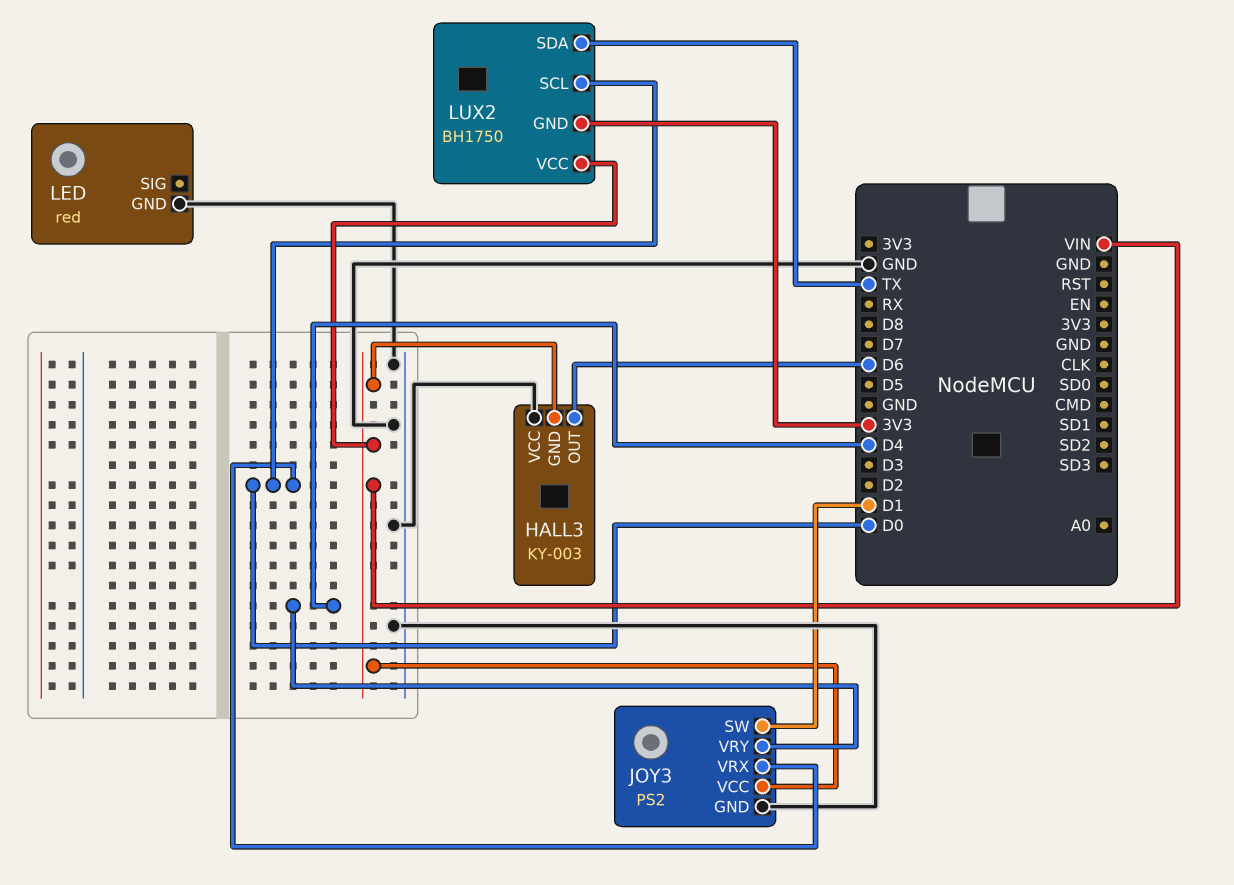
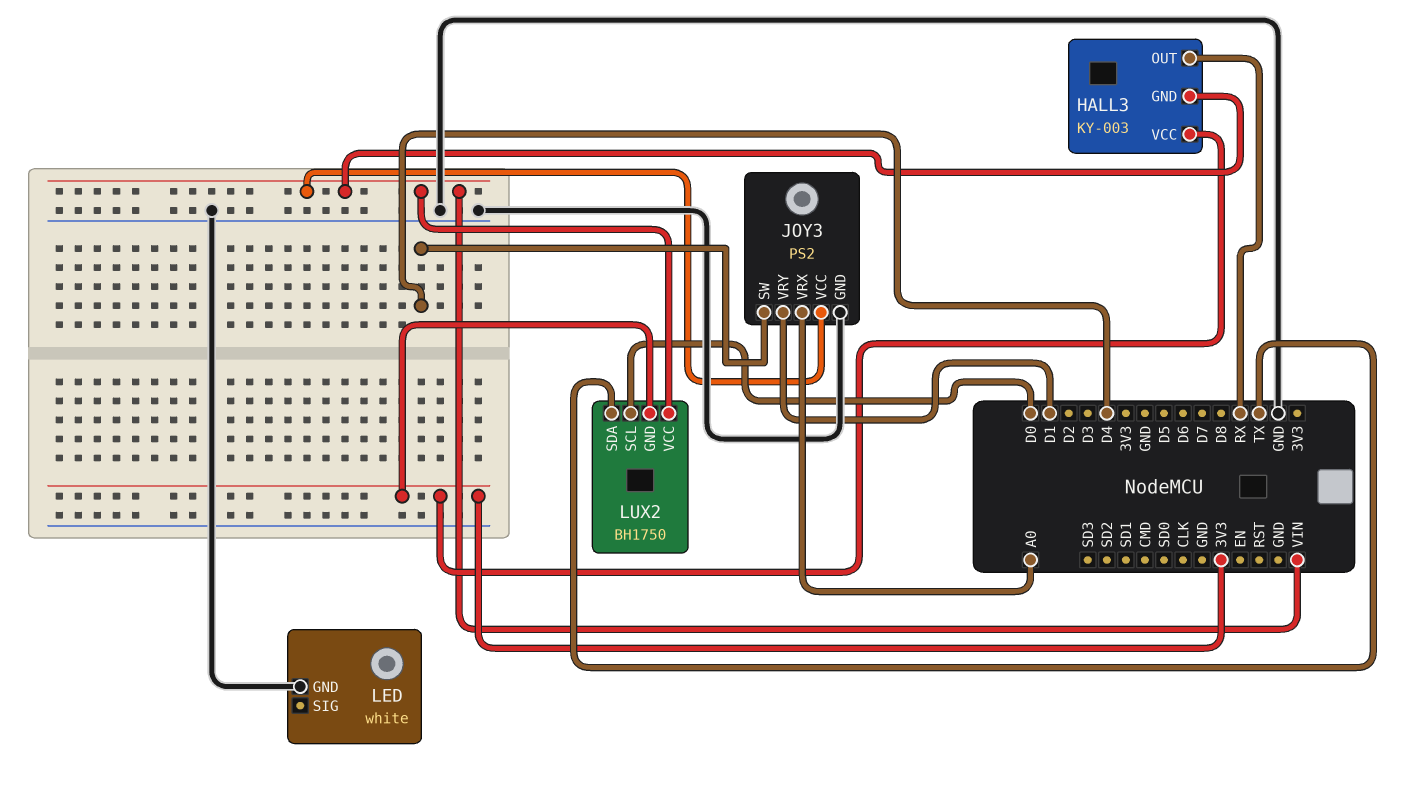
HALL3 pin OUT: D6 -> RX
HALL3 pin VCC: GND -> 3V3
JOY3 pin SW: D1 -> D4
JOY3 pin VRX: D0 -> A0
JOY3 pin VRY: D4 -> D1
LED: red -> white

